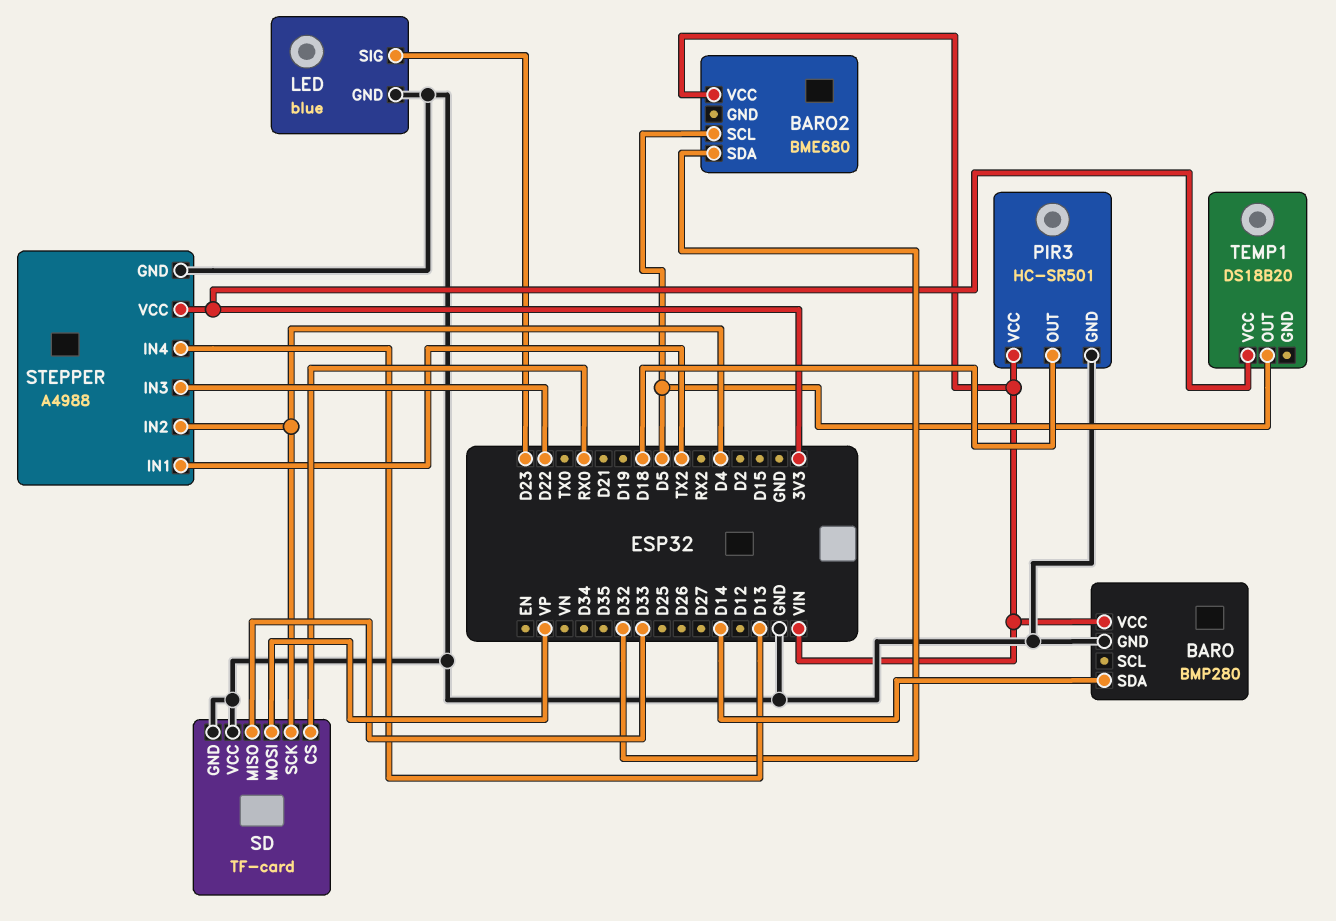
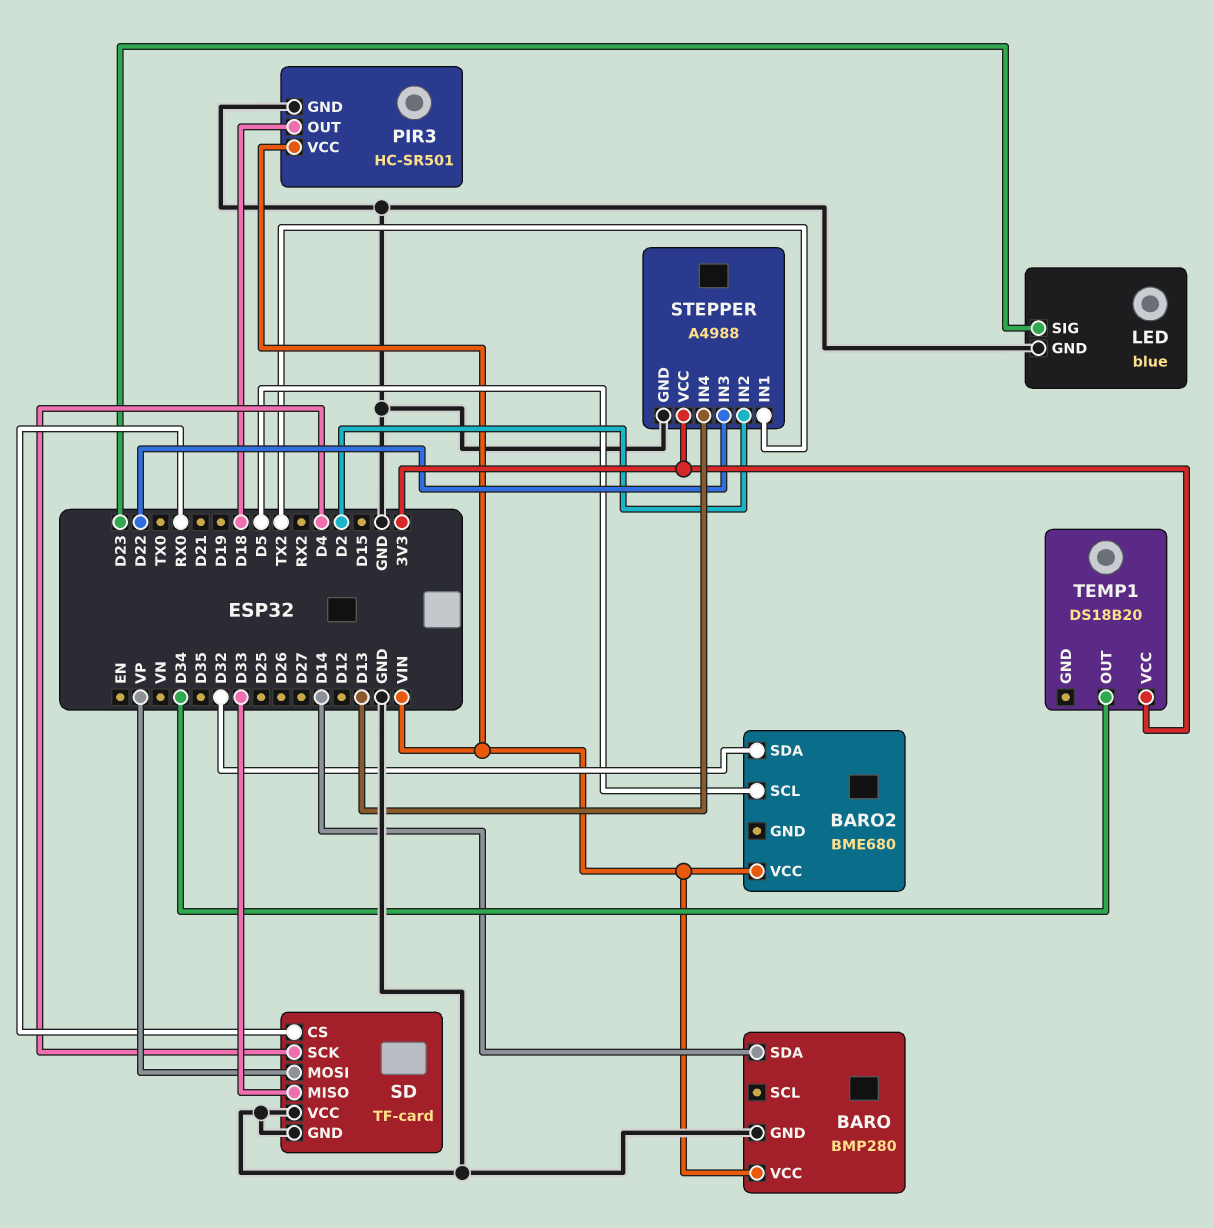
STEPPER pin IN2: D4 -> D2
TEMP1 pin OUT: D5 -> D34

